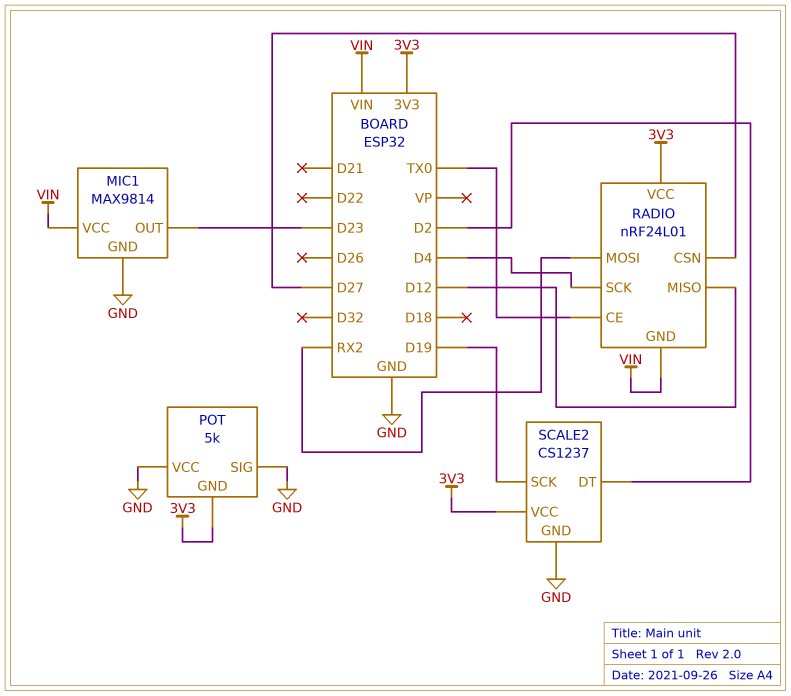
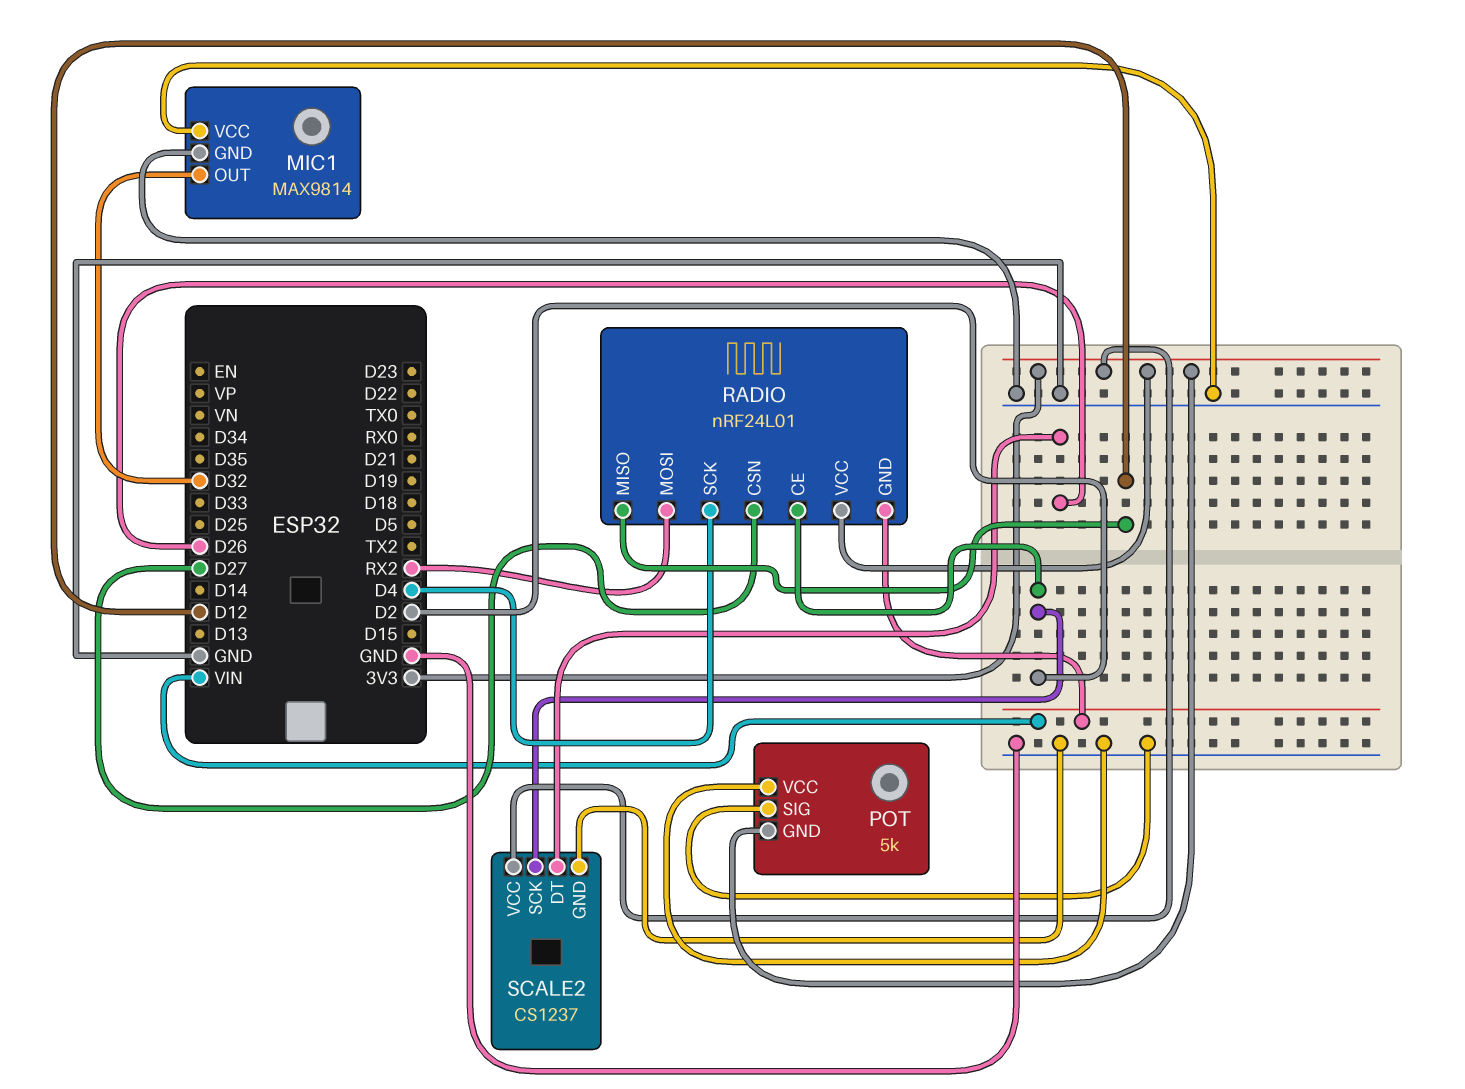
MIC1 pin OUT: D23 -> D32
MIC1 pin VCC: VIN -> GND
RADIO pin CE: TX0 -> D2
SCALE2 pin DT: D2 -> D26
SCALE2 pin SCK: D19 -> D2

